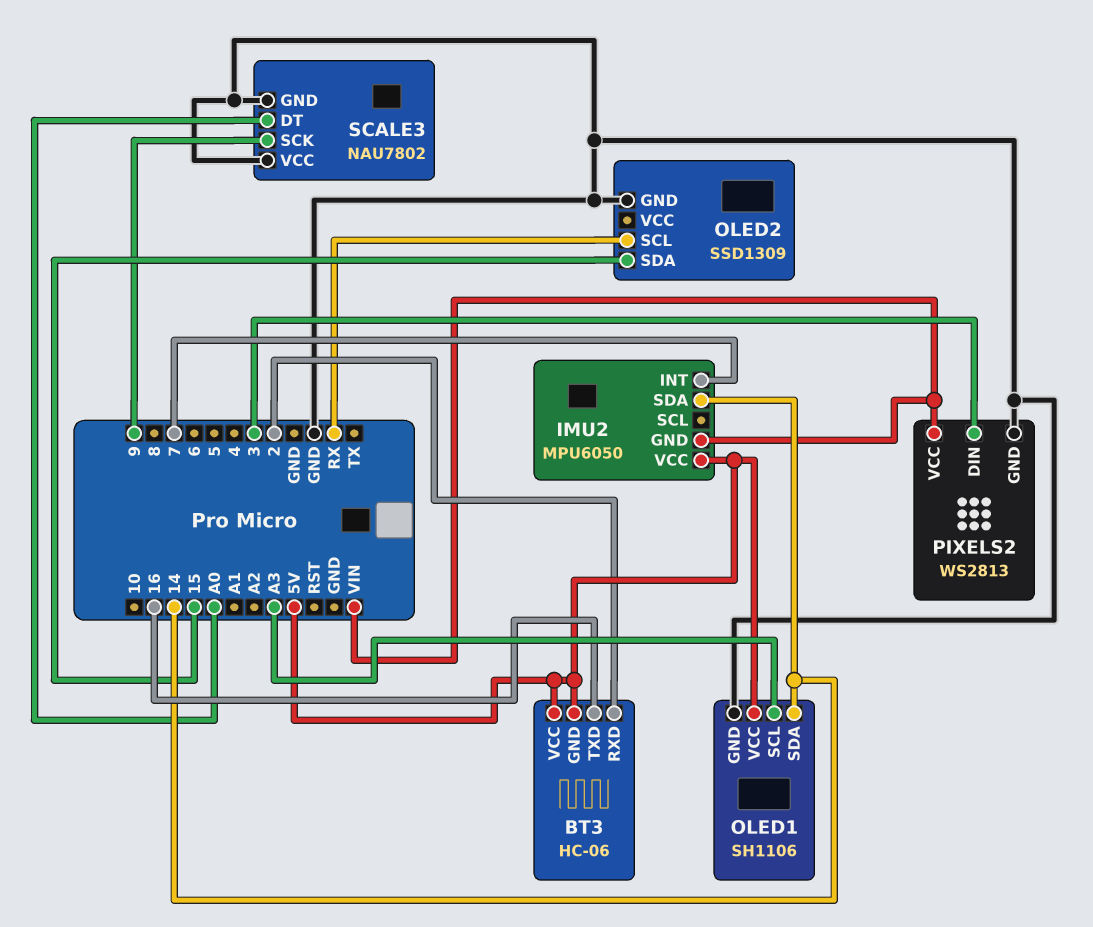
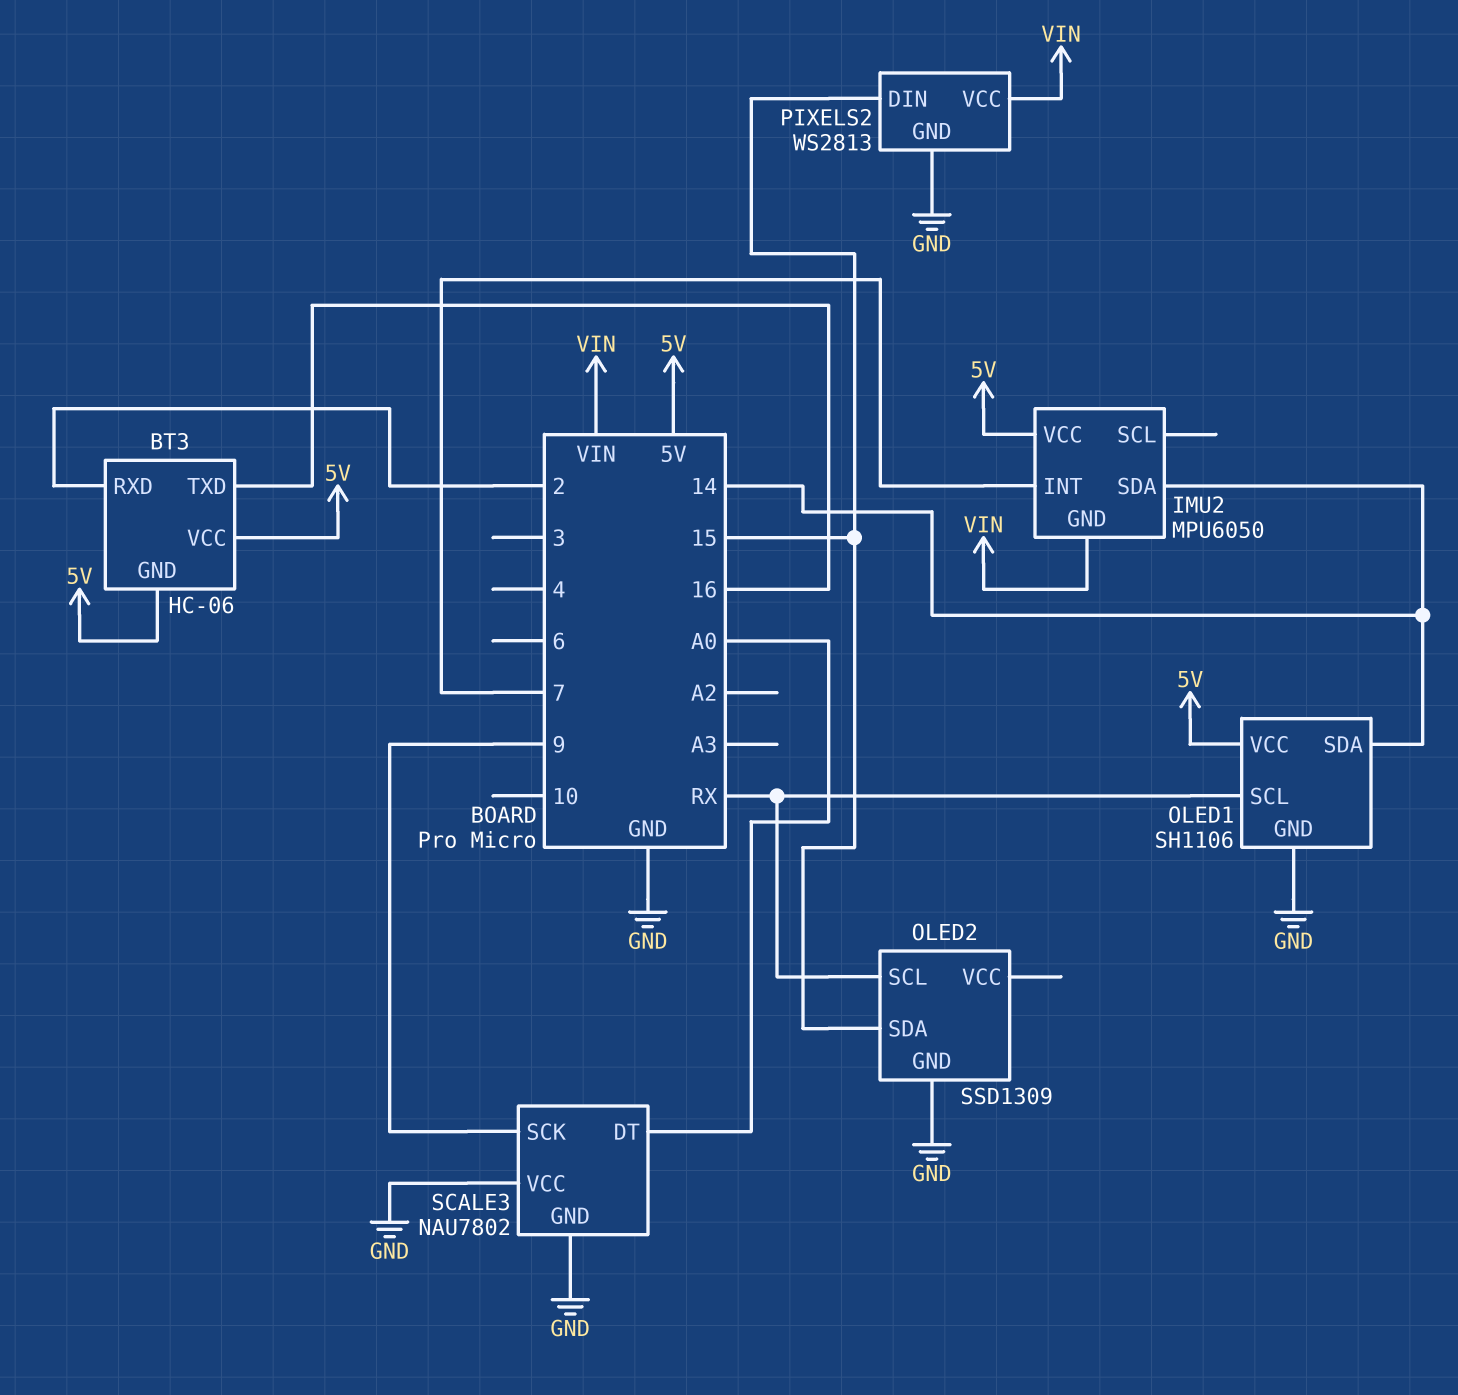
OLED1 pin SCL: A3 -> RX
PIXELS2 pin DIN: 3 -> 15

